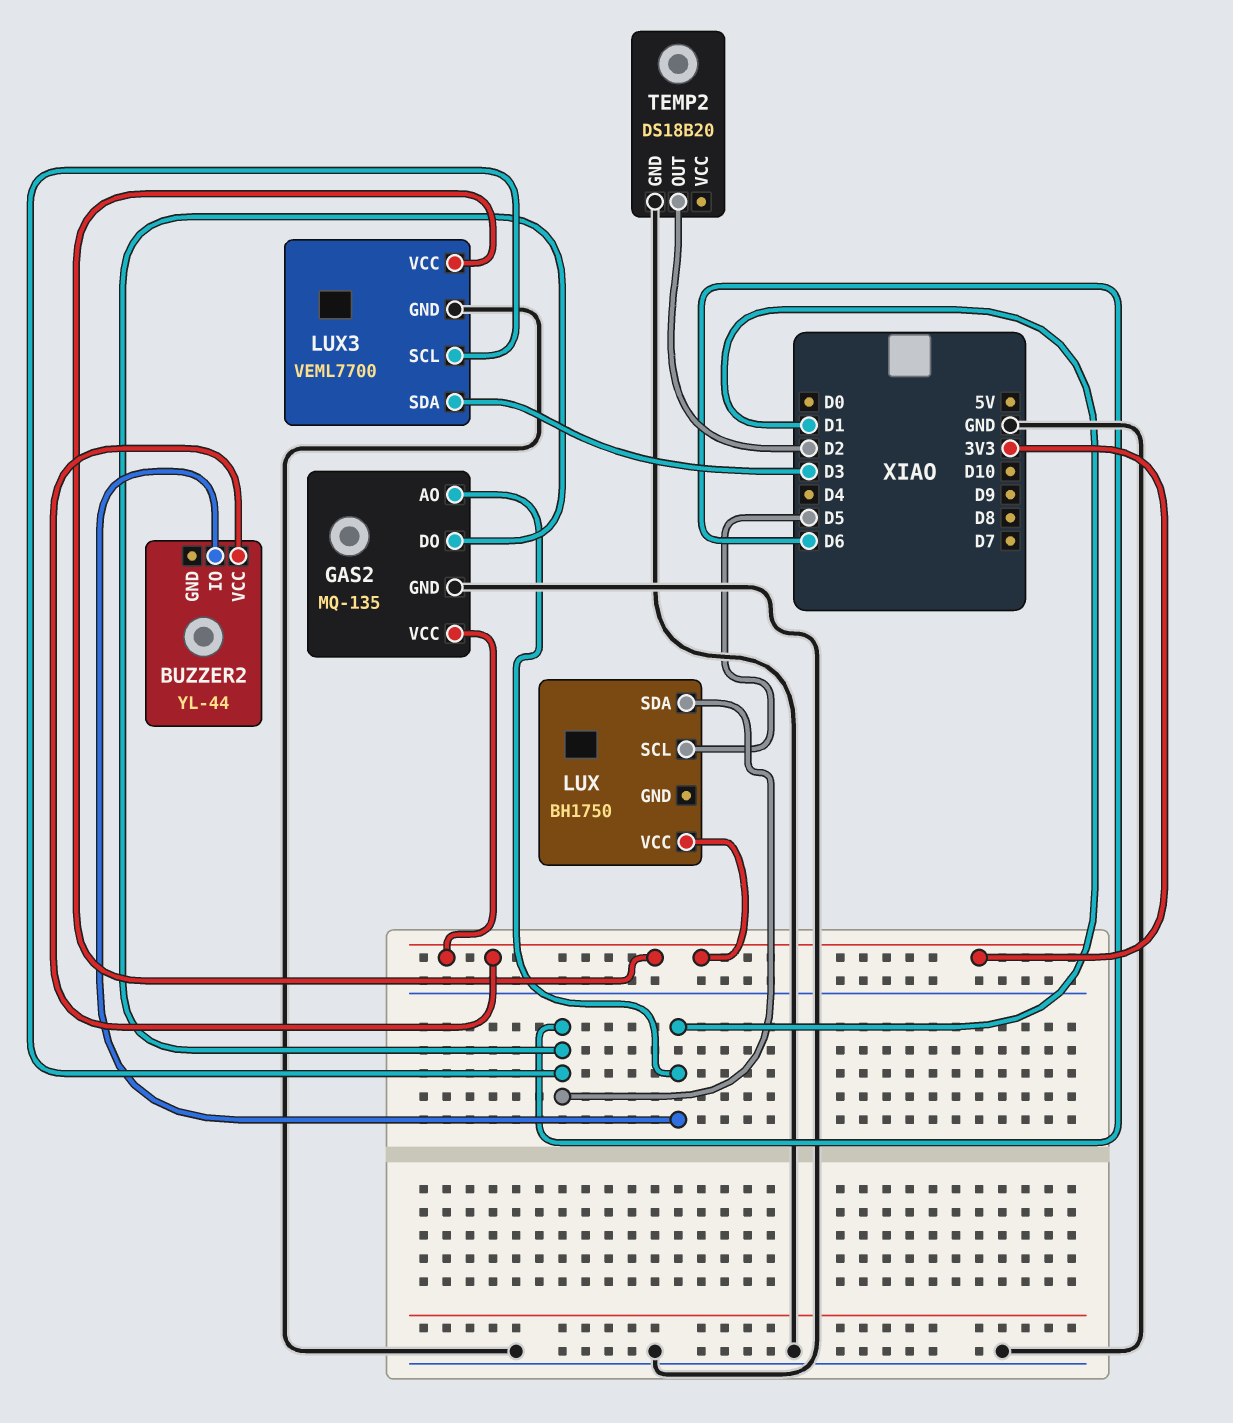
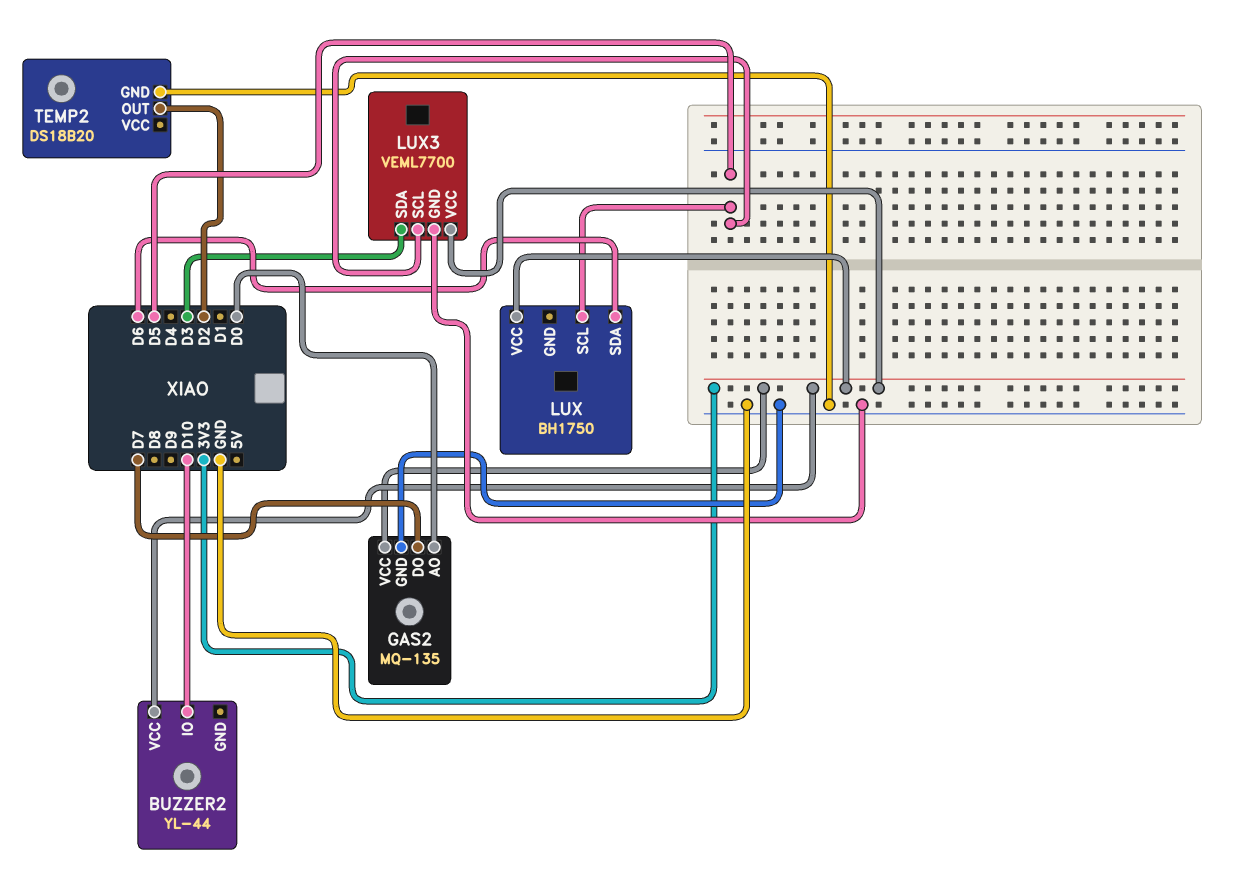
BUZZER2 pin IO: D1 -> D10
GAS2 pin AO: D1 -> D0
GAS2 pin DO: D6 -> D7
LUX3 pin SCL: D6 -> D5

